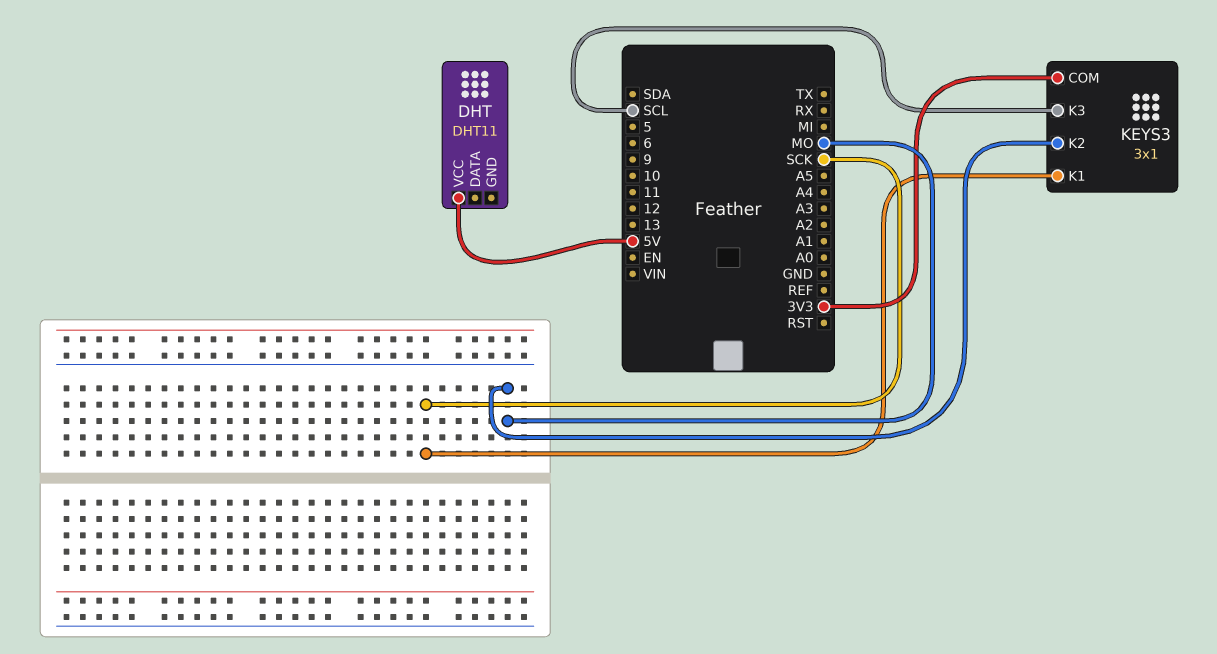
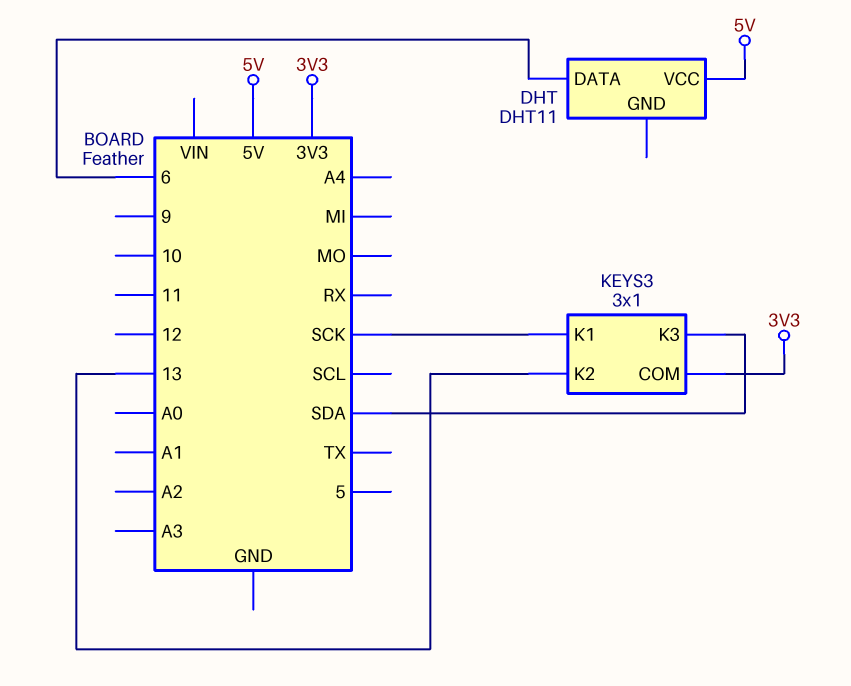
DHT pin DATA: none -> 6
KEYS3 pin K2: MO -> 13
KEYS3 pin K3: SCL -> SDA

